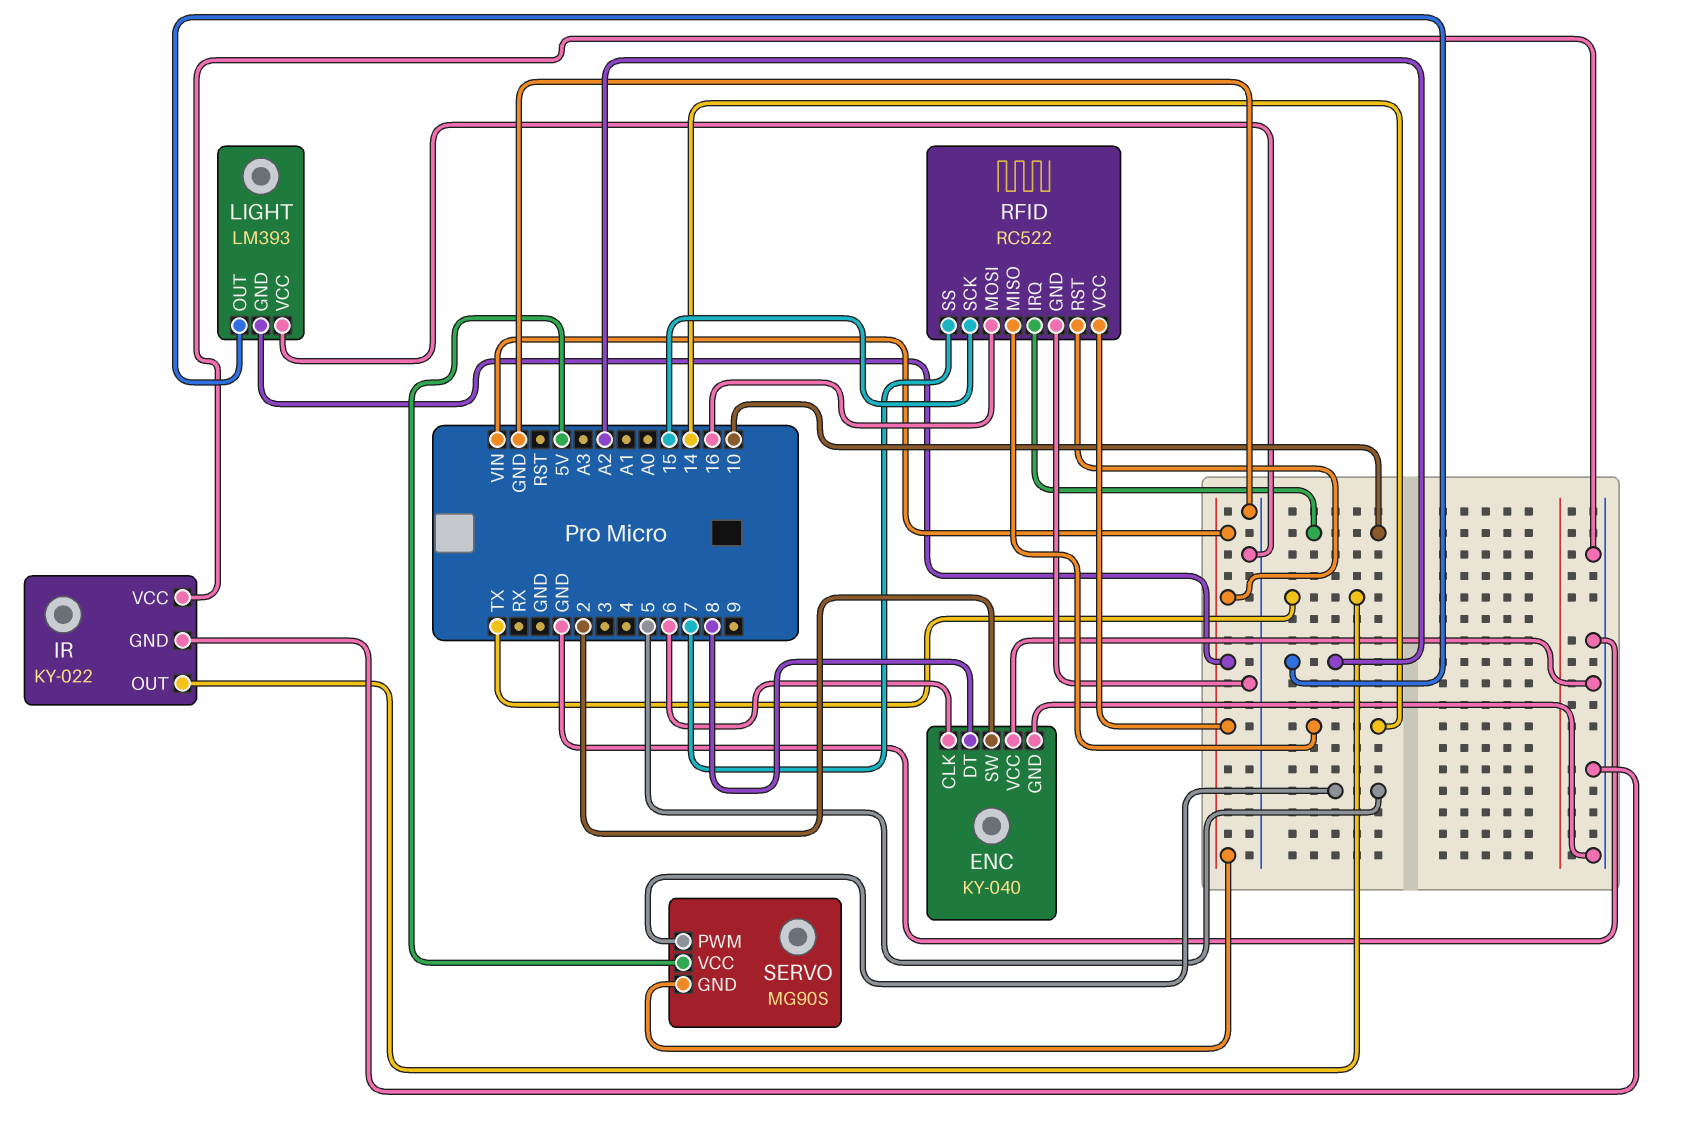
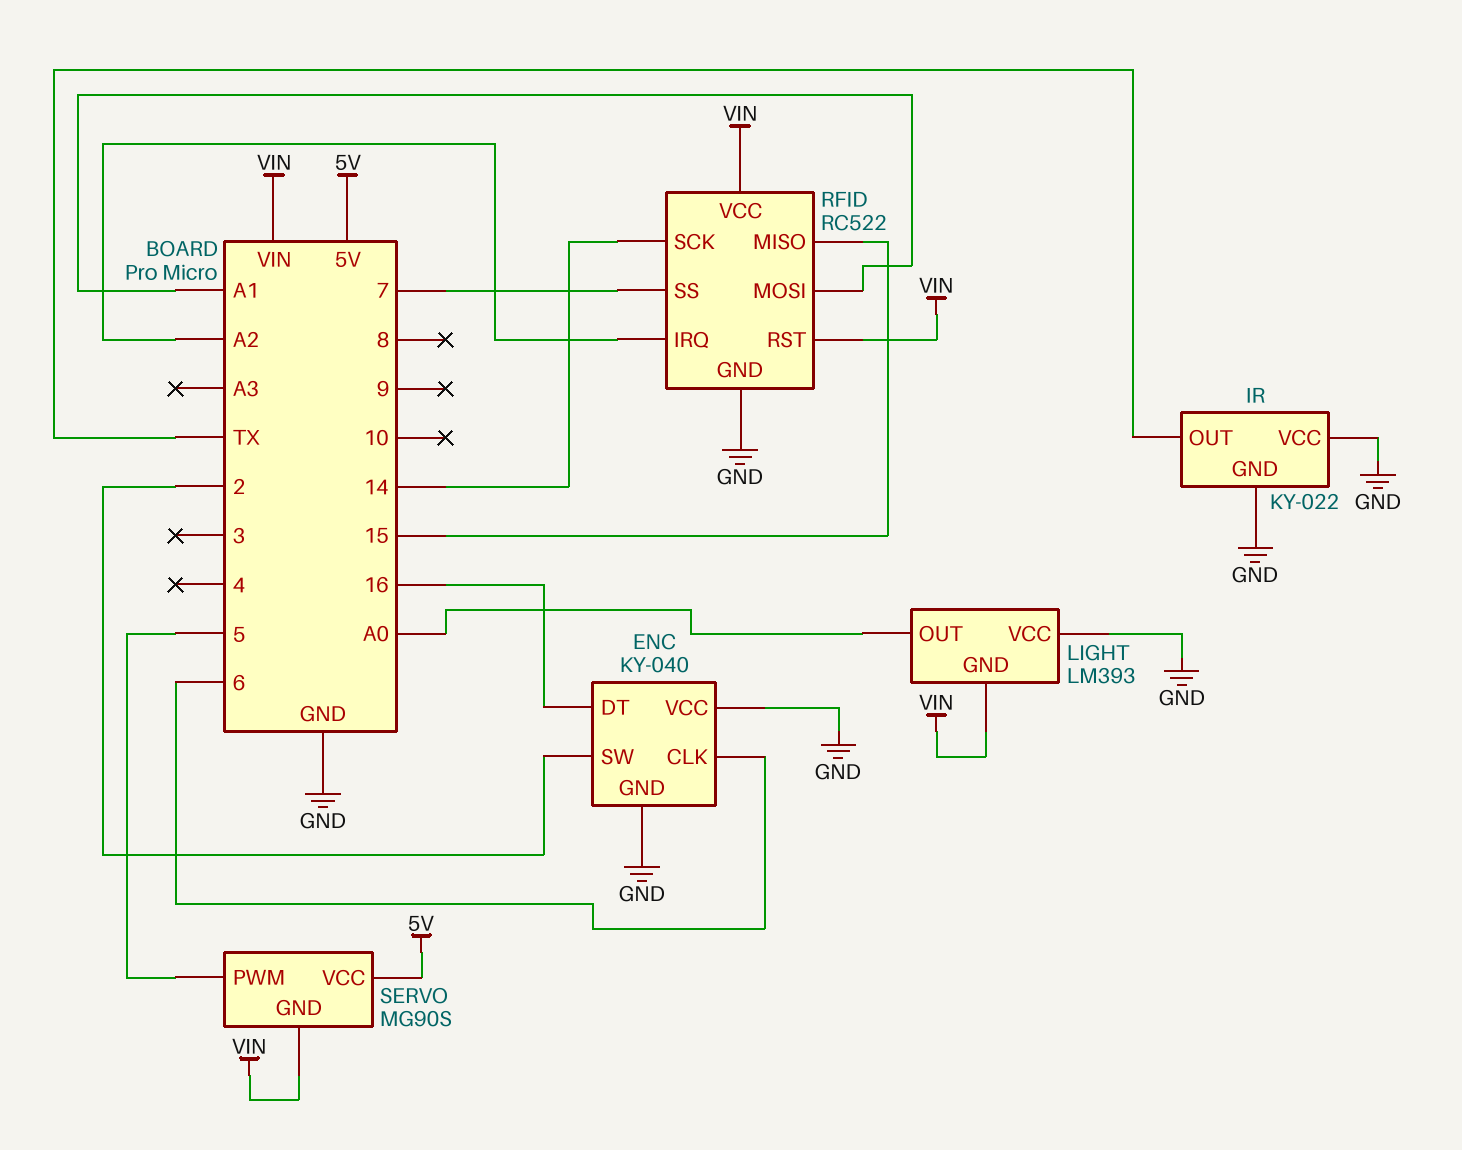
ENC pin DT: 8 -> 16
LIGHT pin OUT: A2 -> A0
RFID pin IRQ: 10 -> A2
RFID pin MISO: 14 -> 15
RFID pin MOSI: 16 -> A1
RFID pin SCK: 15 -> 14

